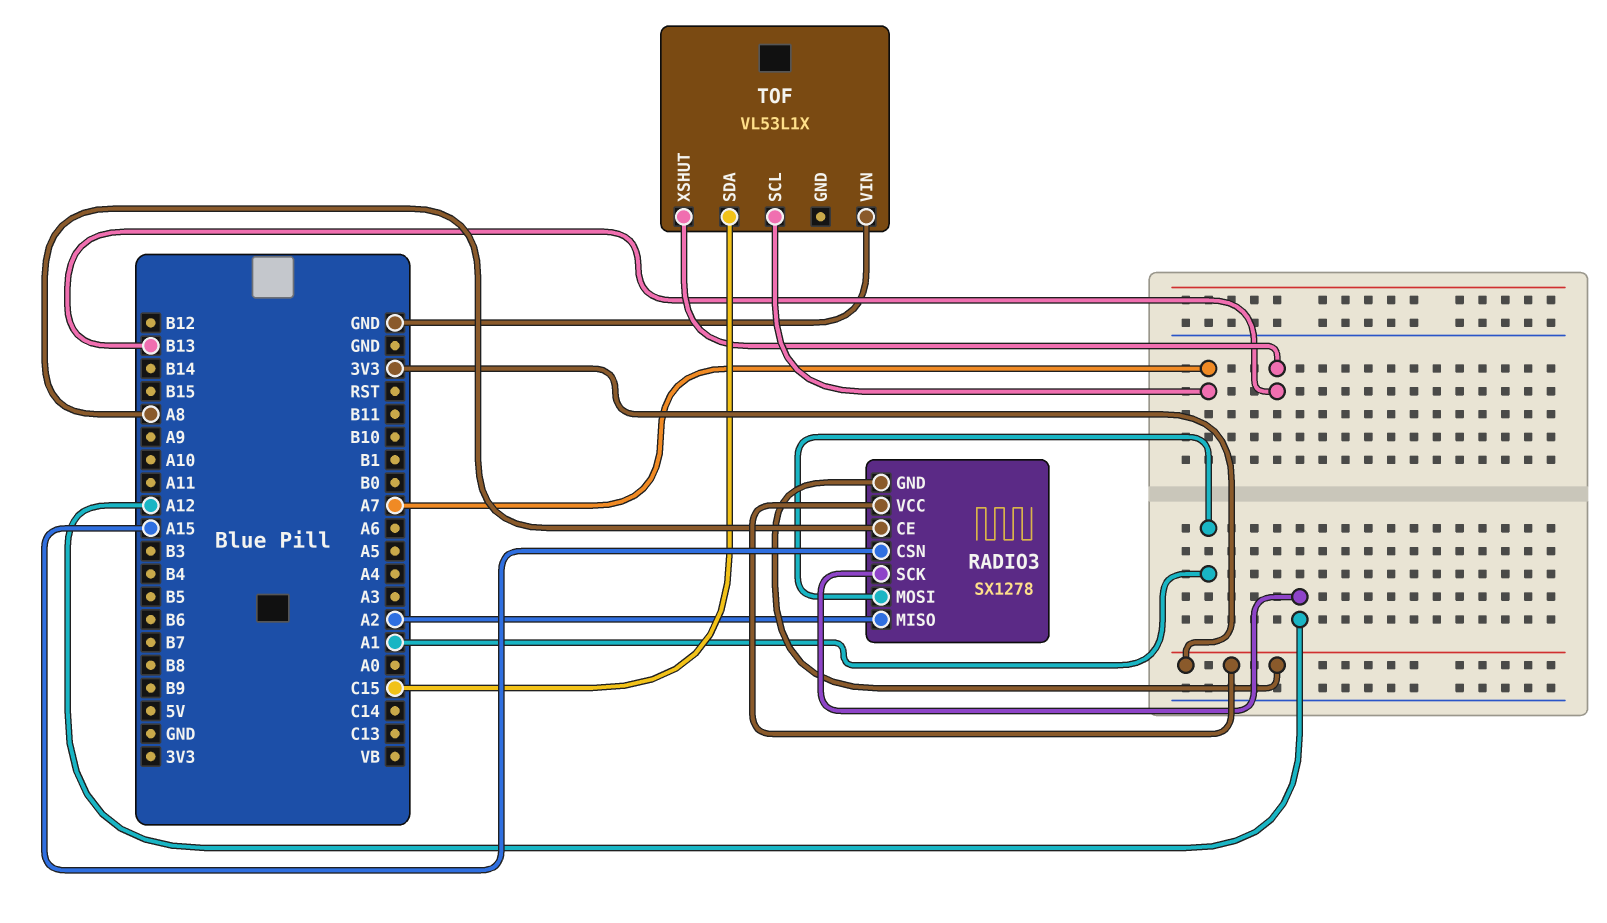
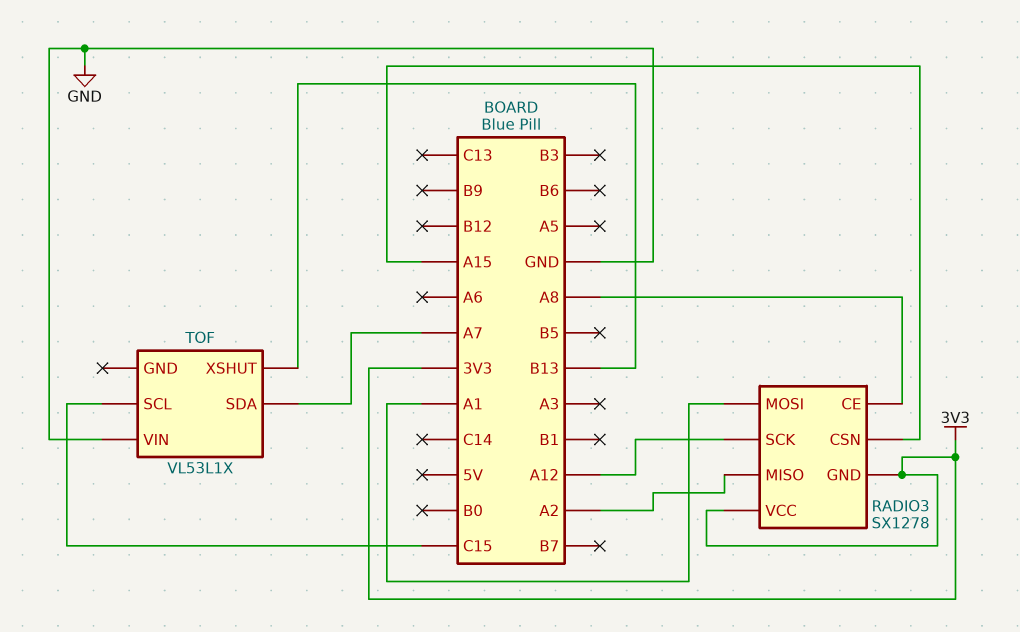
TOF pin SCL: A7 -> C15
TOF pin SDA: C15 -> A7

